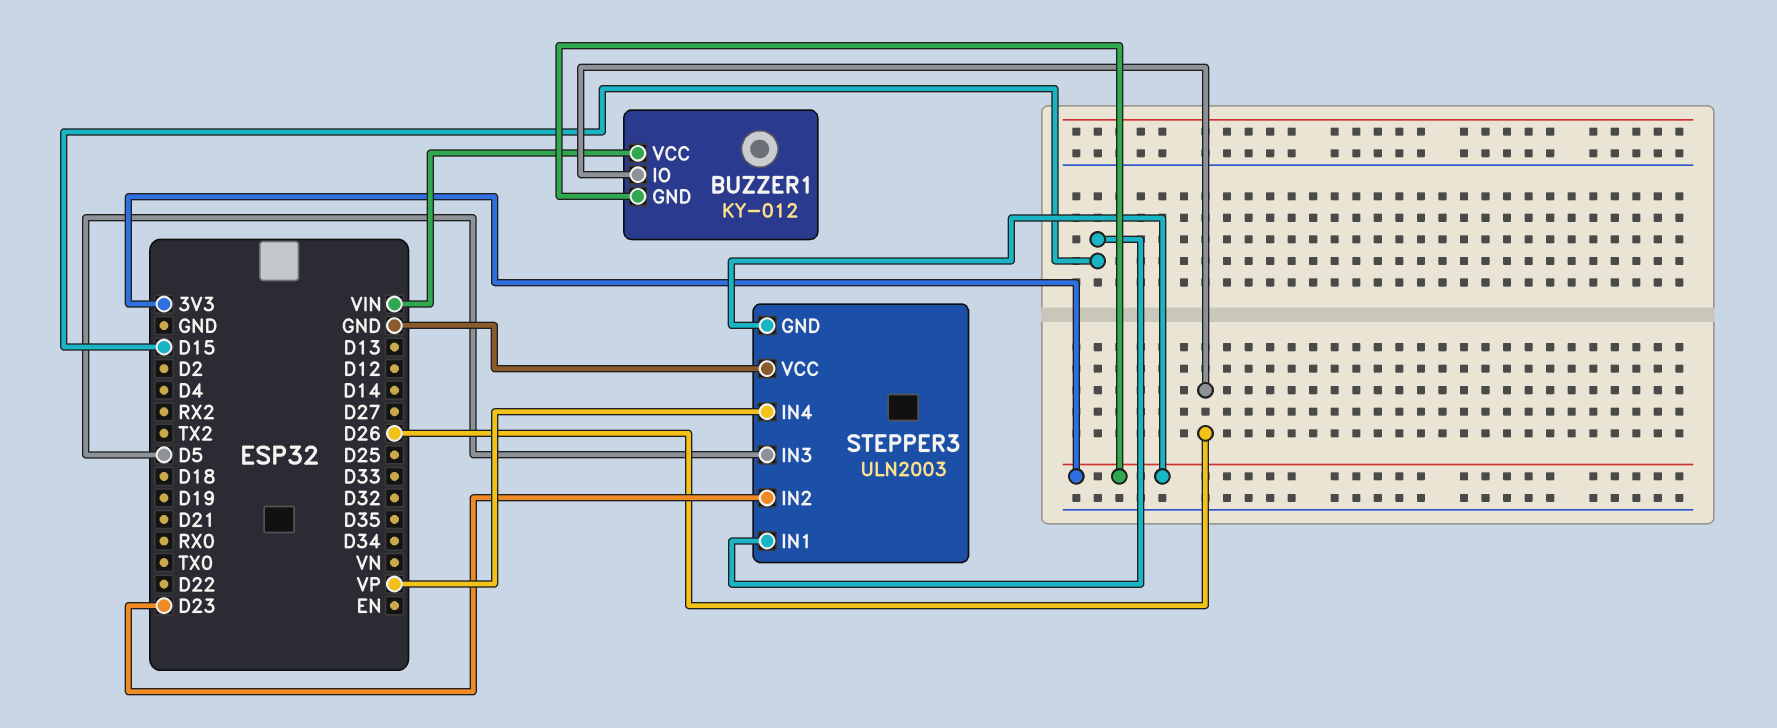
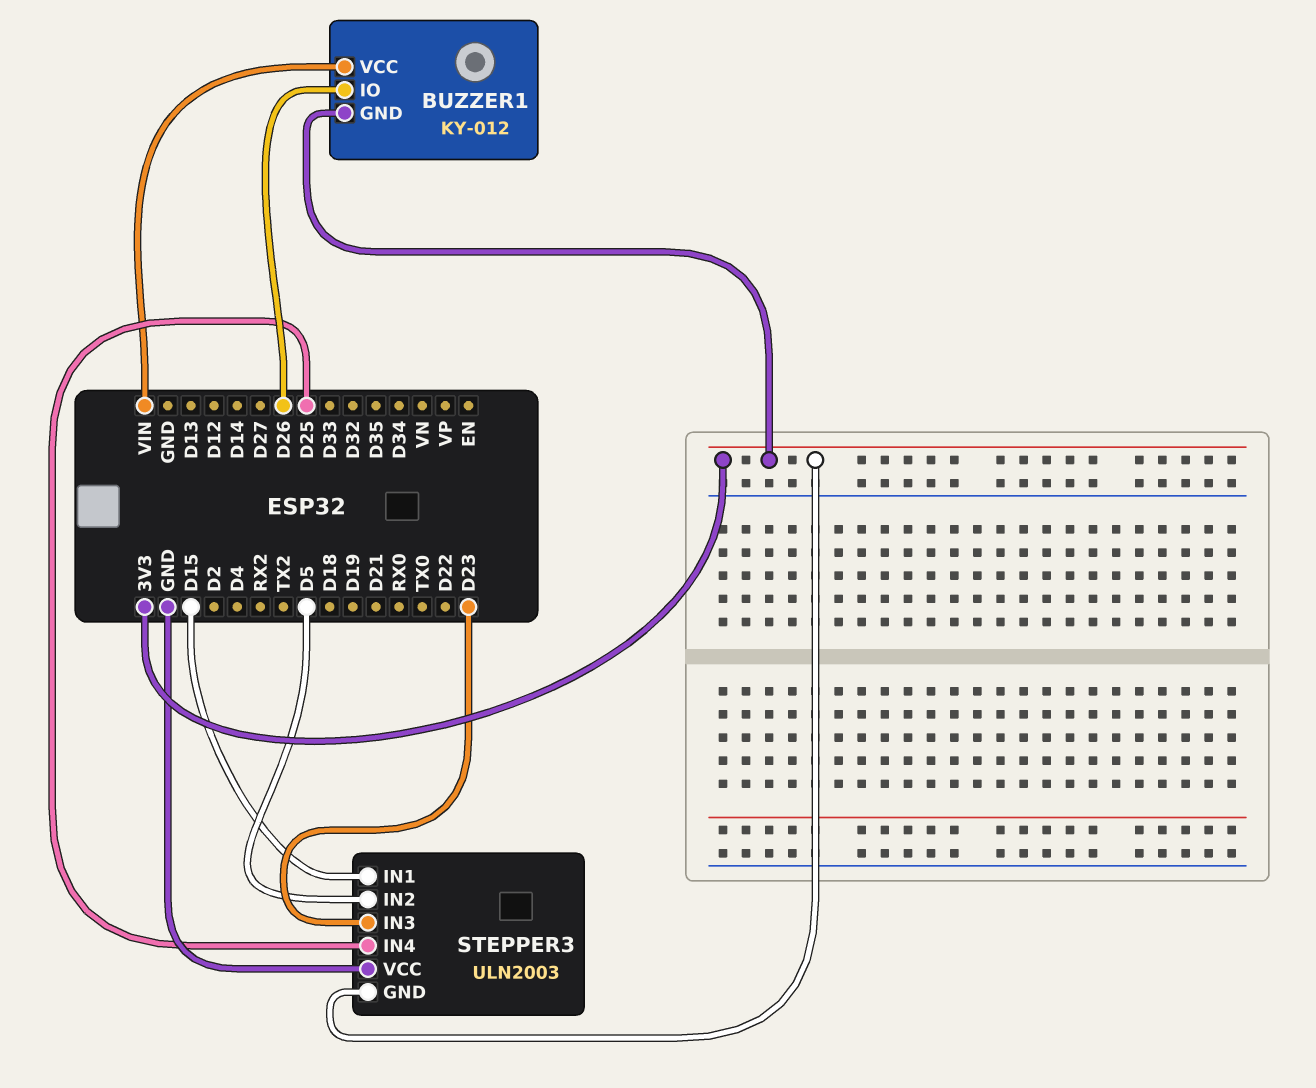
STEPPER3 pin IN2: D23 -> D5
STEPPER3 pin IN3: D5 -> D23
STEPPER3 pin IN4: VP -> D25

